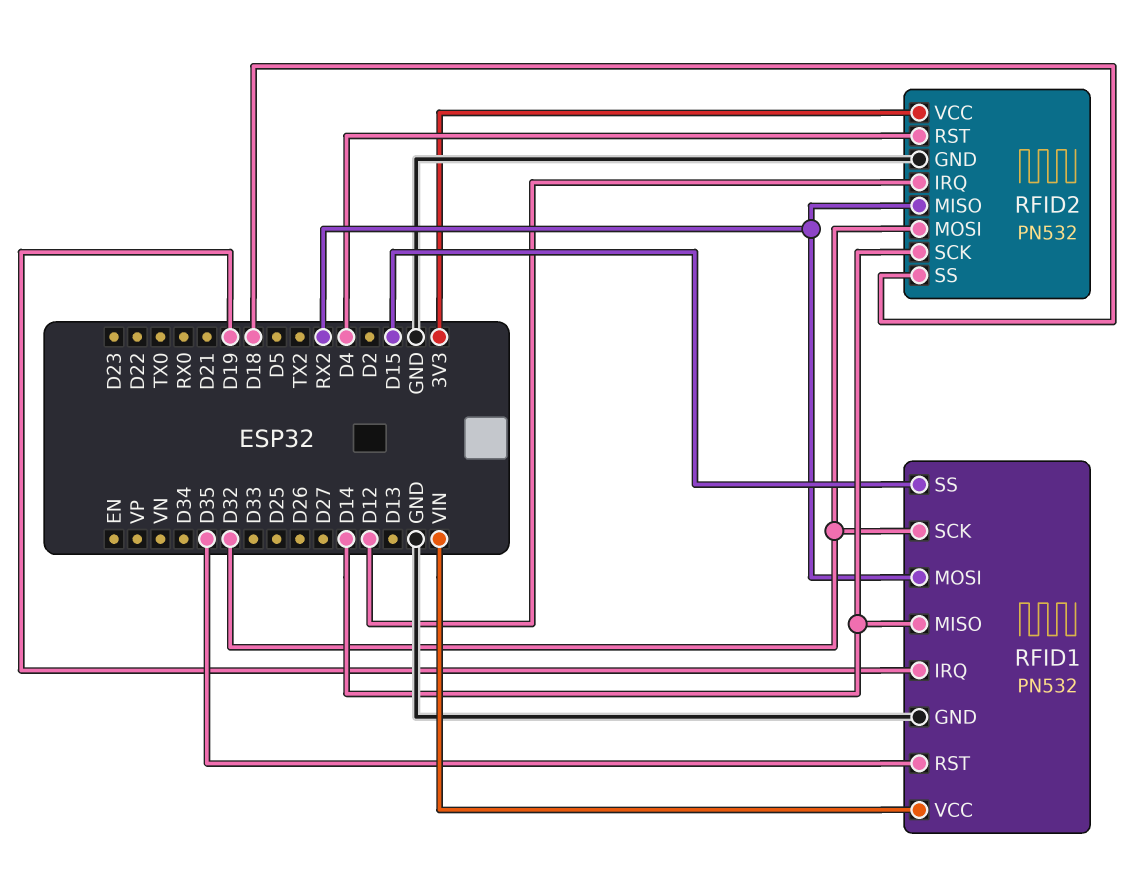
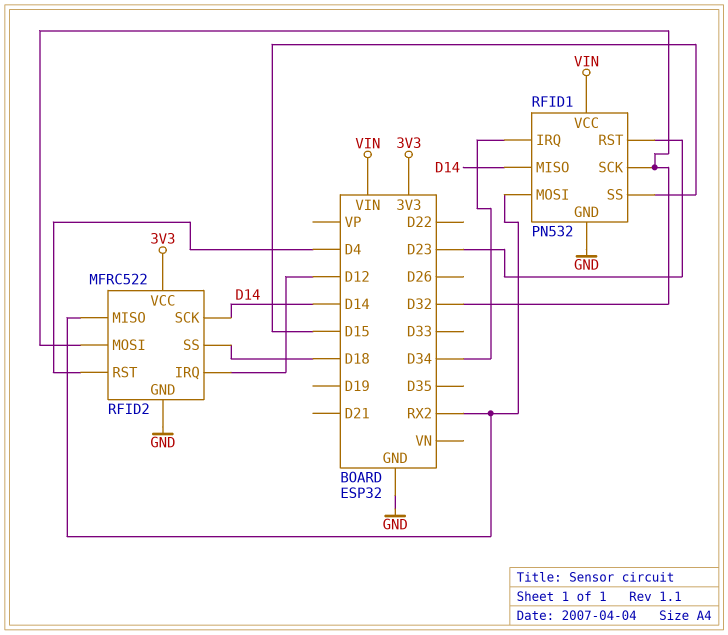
RFID1 pin IRQ: D19 -> D34
RFID1 pin RST: D35 -> D23
RFID2: PN532 -> MFRC522

